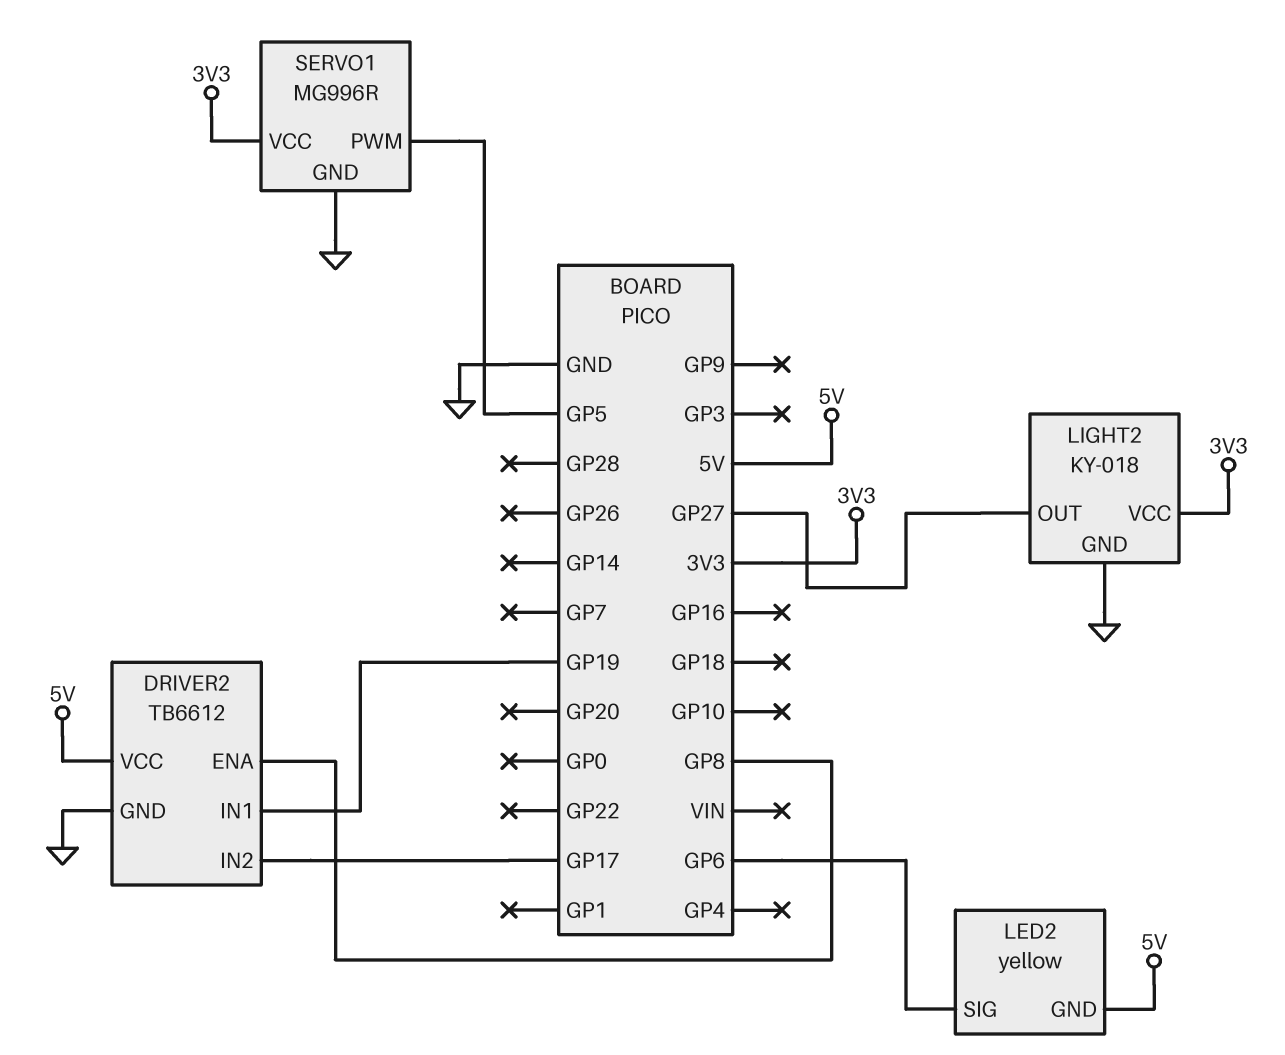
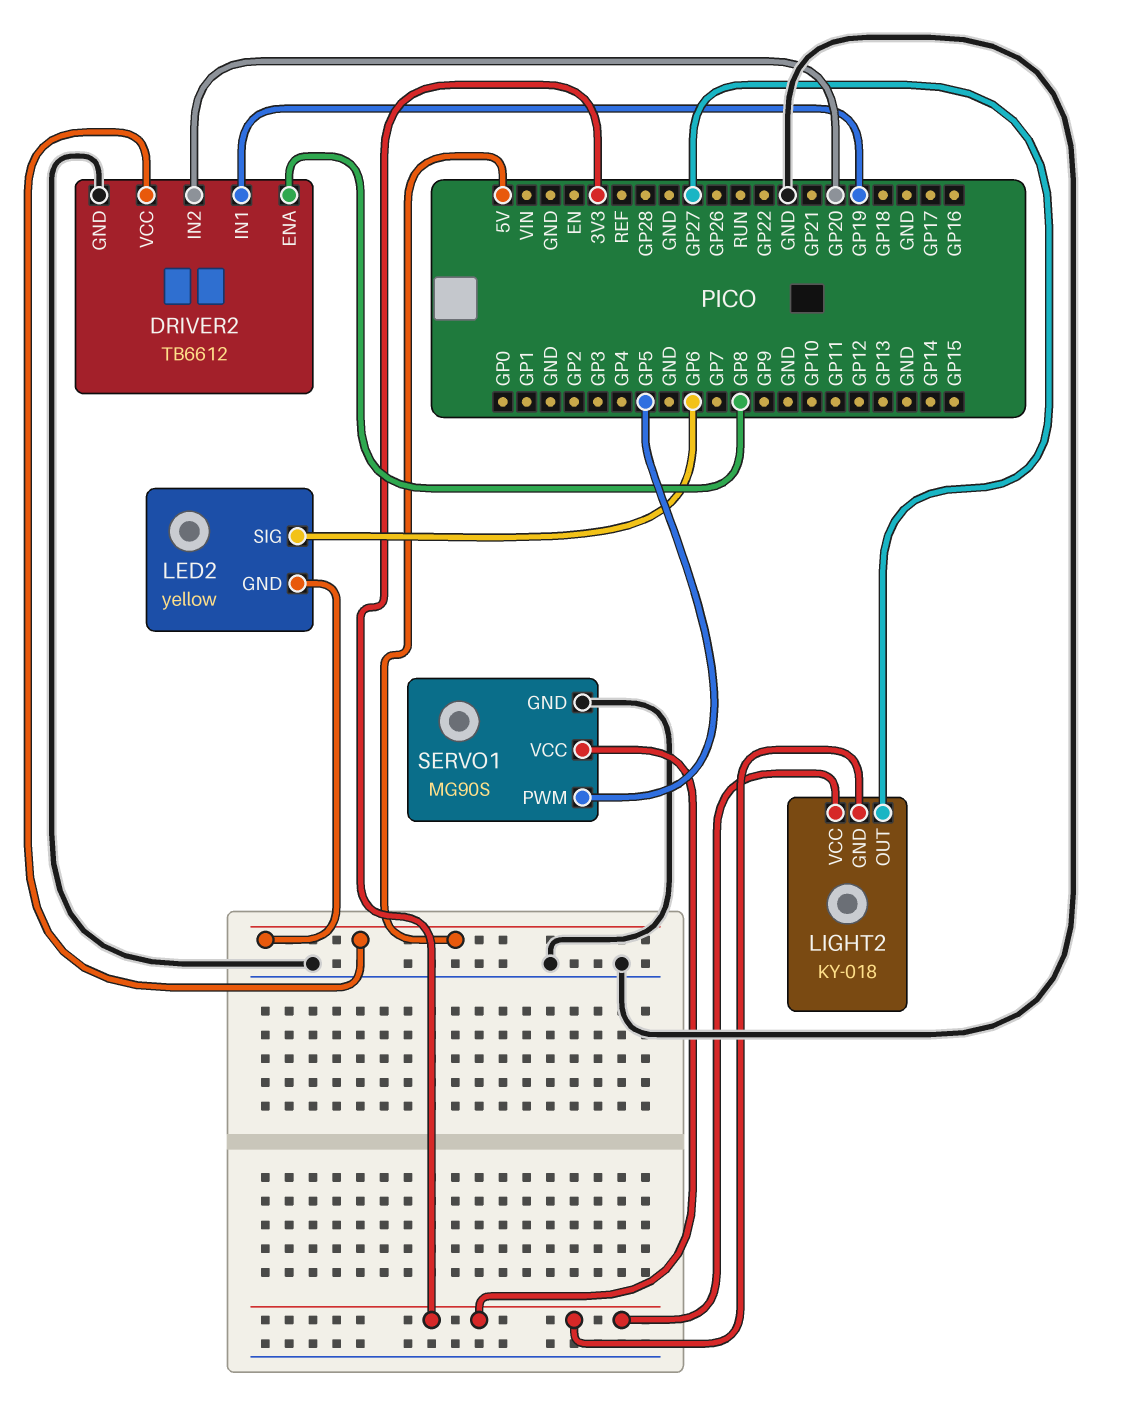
DRIVER2 pin IN2: GP17 -> GP20
LIGHT2 pin GND: GND -> 3V3
SERVO1: MG996R -> MG90S

